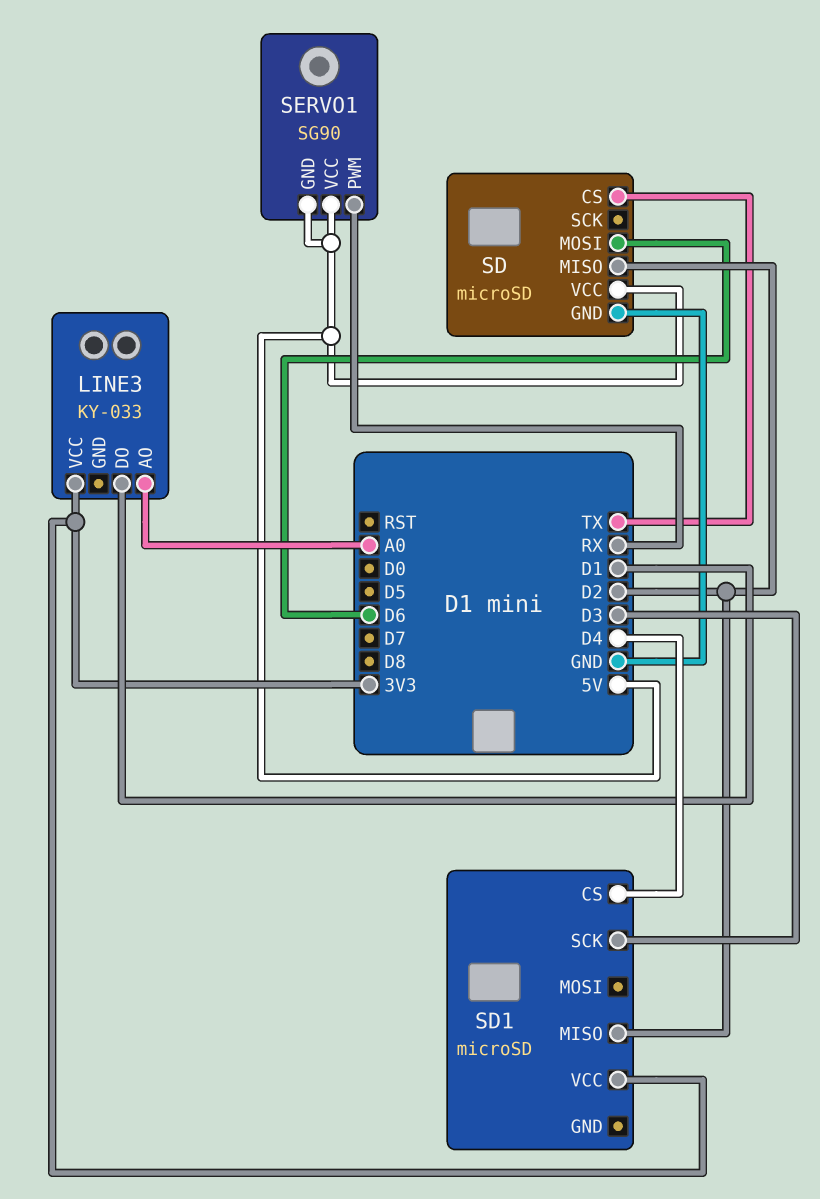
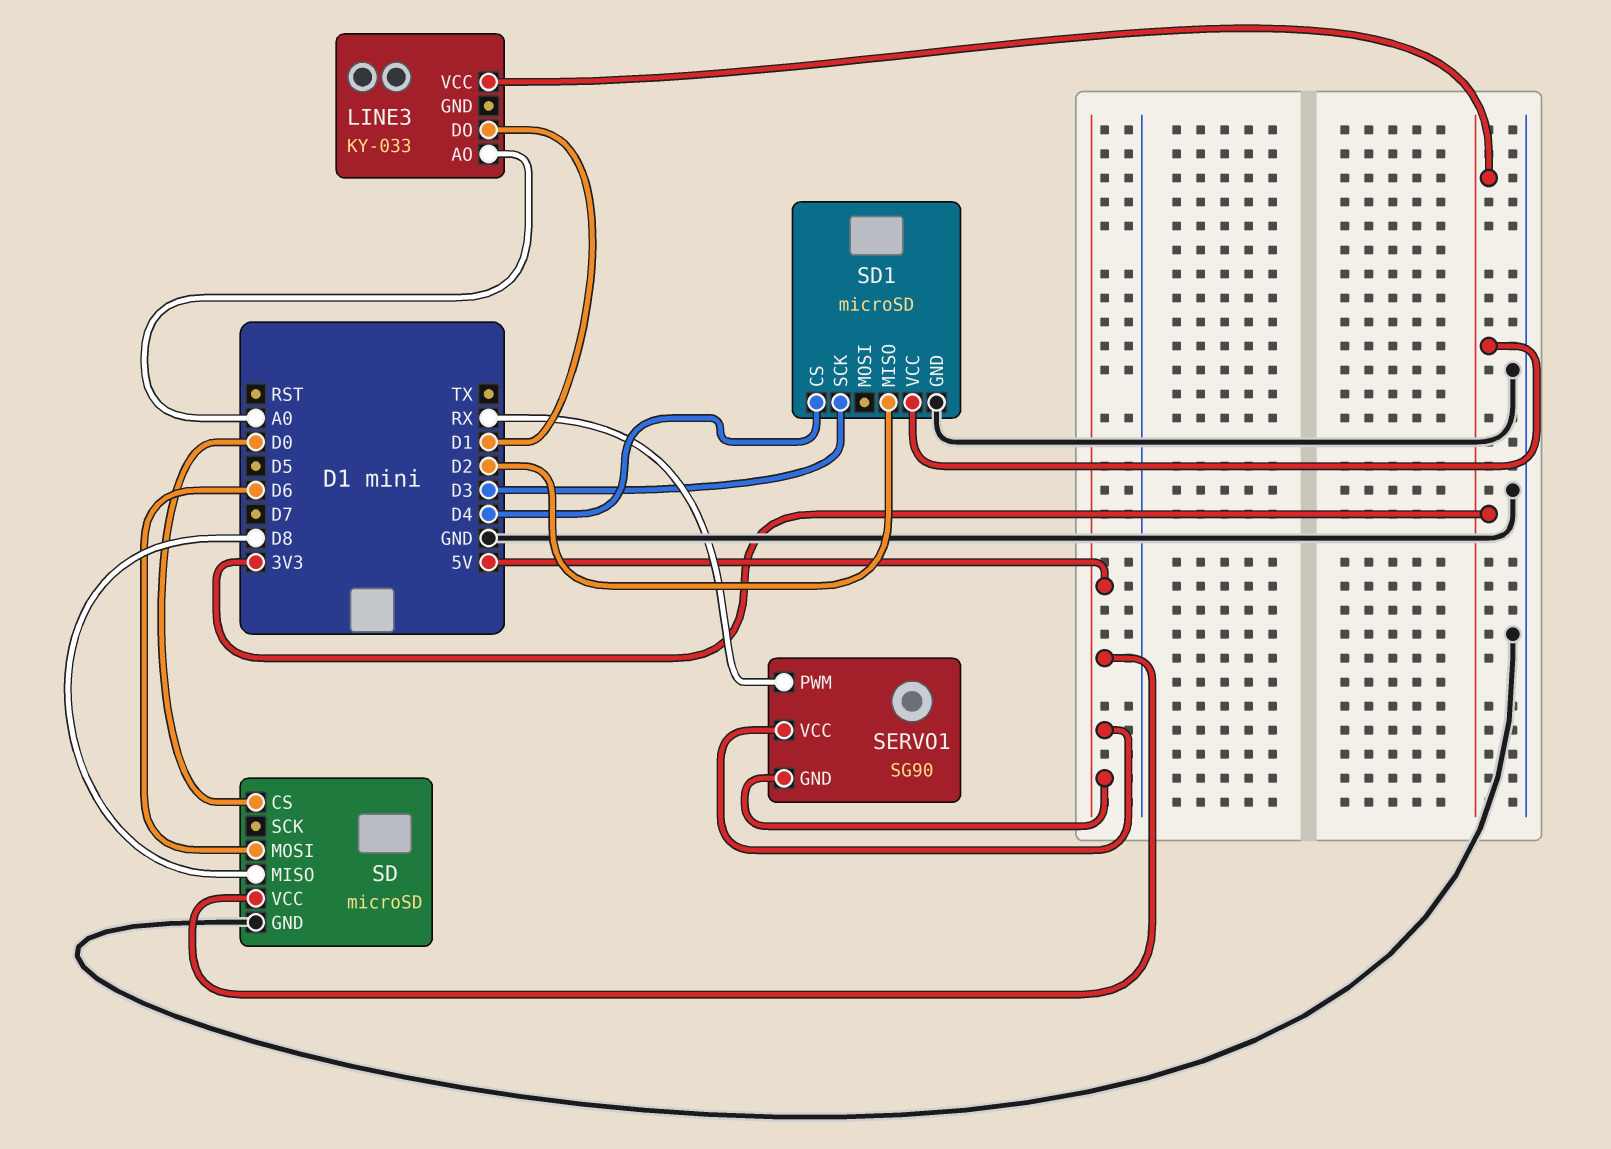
SD pin CS: TX -> D0
SD pin MISO: D2 -> D8
SD1 pin GND: none -> GND

